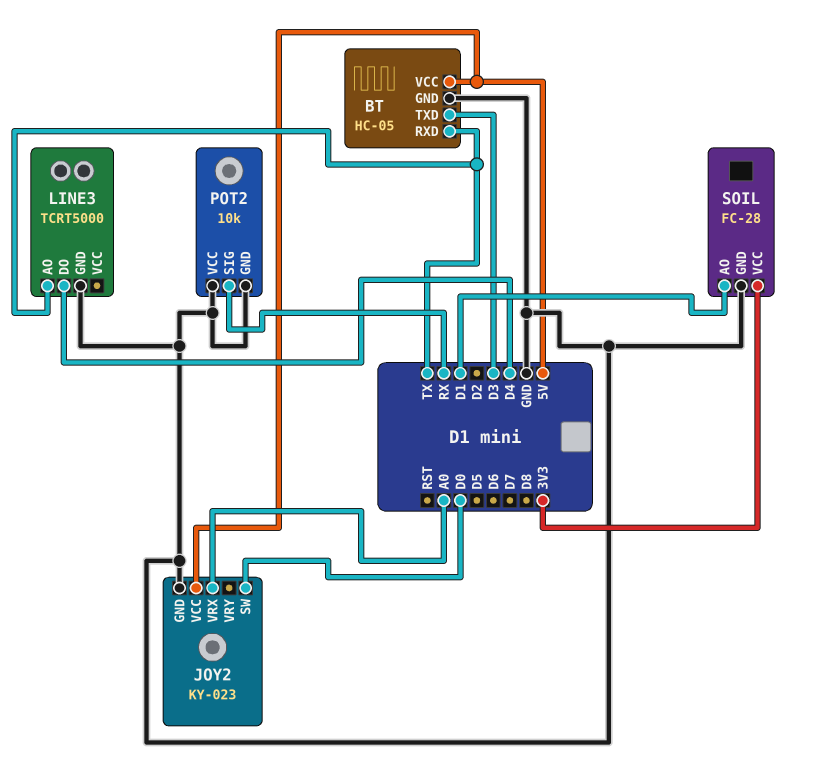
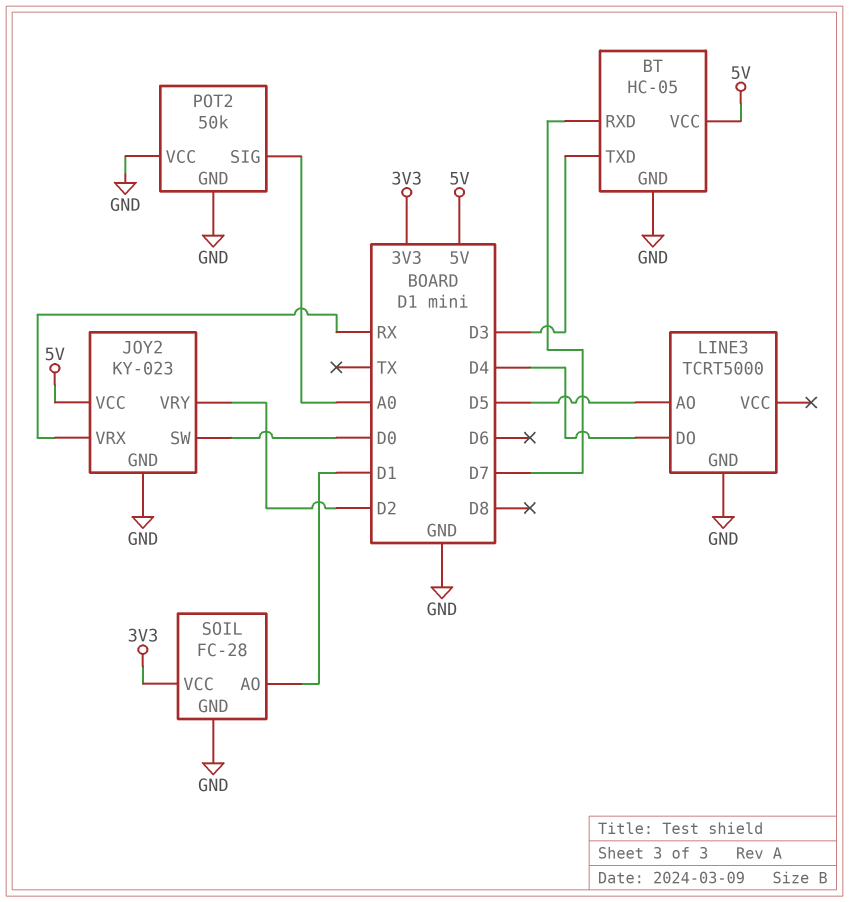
BT pin RXD: TX -> D7
JOY2 pin VRX: A0 -> RX
JOY2 pin VRY: none -> D2
LINE3 pin AO: TX -> D5
POT2: 10k -> 50k
POT2 pin SIG: RX -> A0

